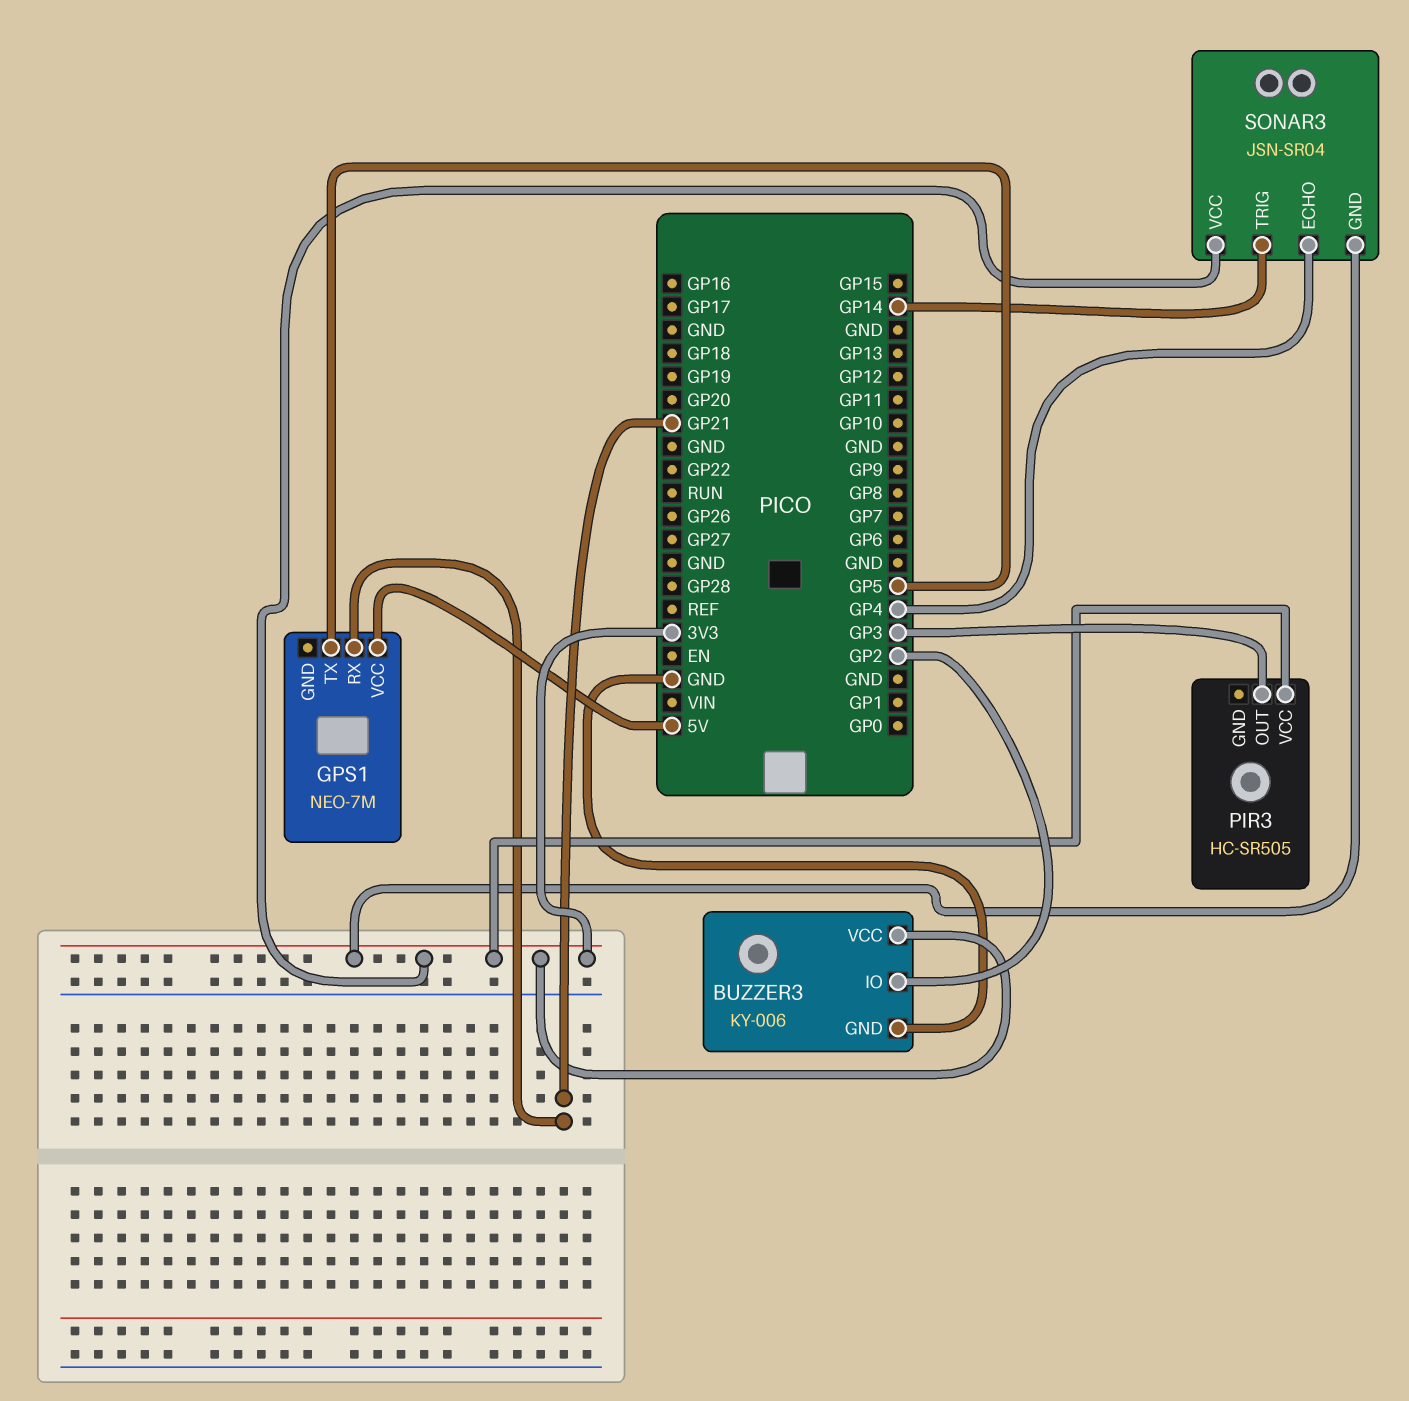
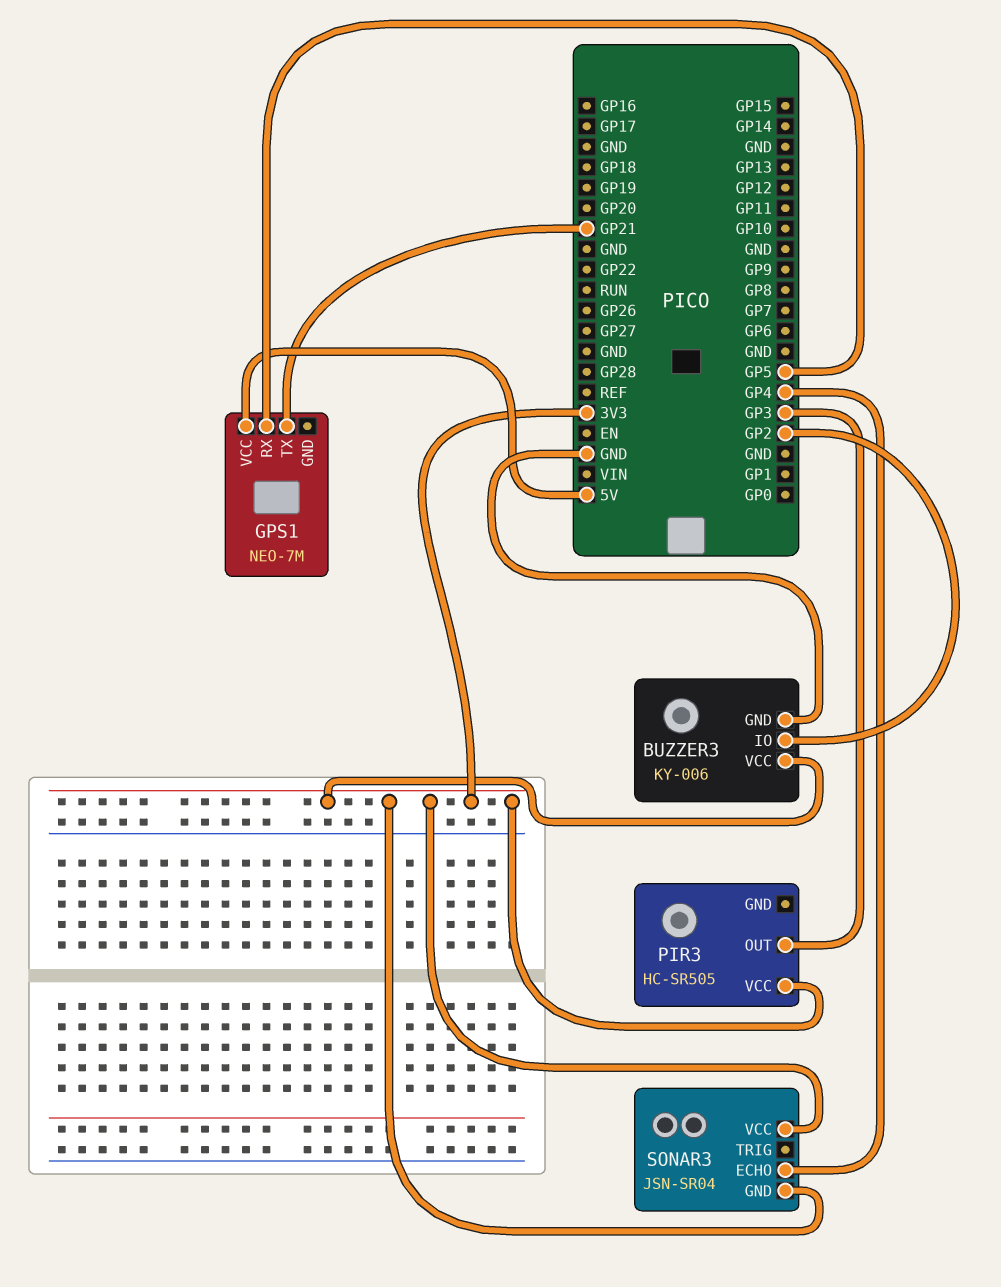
GPS1 pin RX: GP21 -> GP5
GPS1 pin TX: GP5 -> GP21
SONAR3 pin TRIG: GP14 -> none

